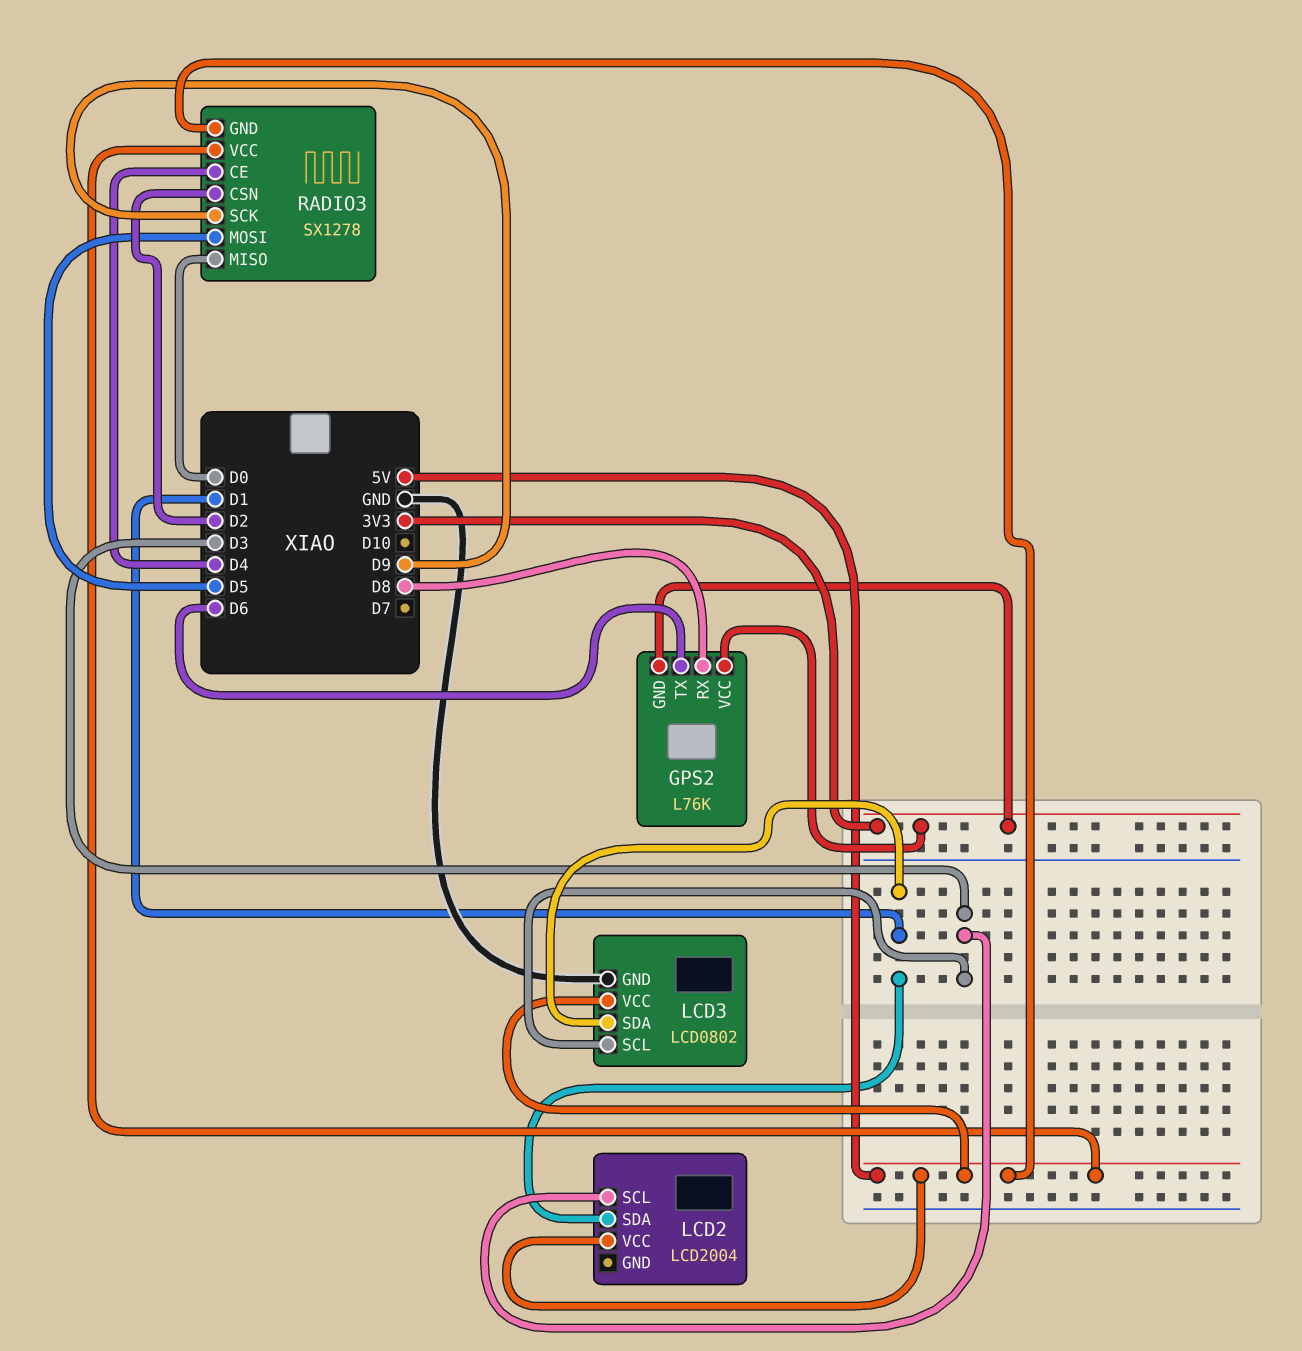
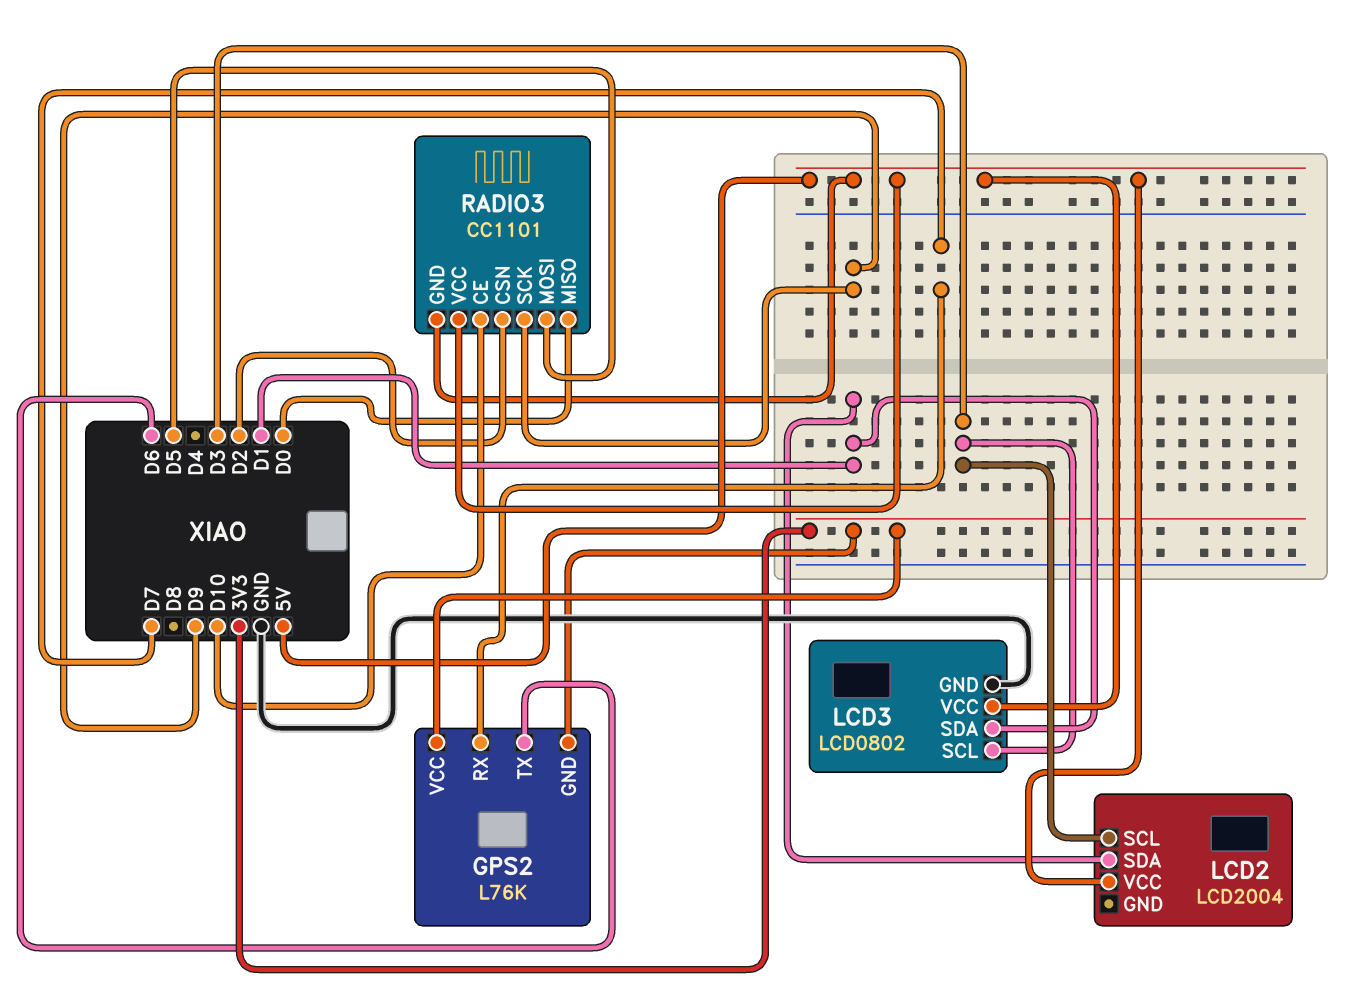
GPS2 pin RX: D8 -> D7
RADIO3: SX1278 -> CC1101
RADIO3 pin CE: D4 -> D10

